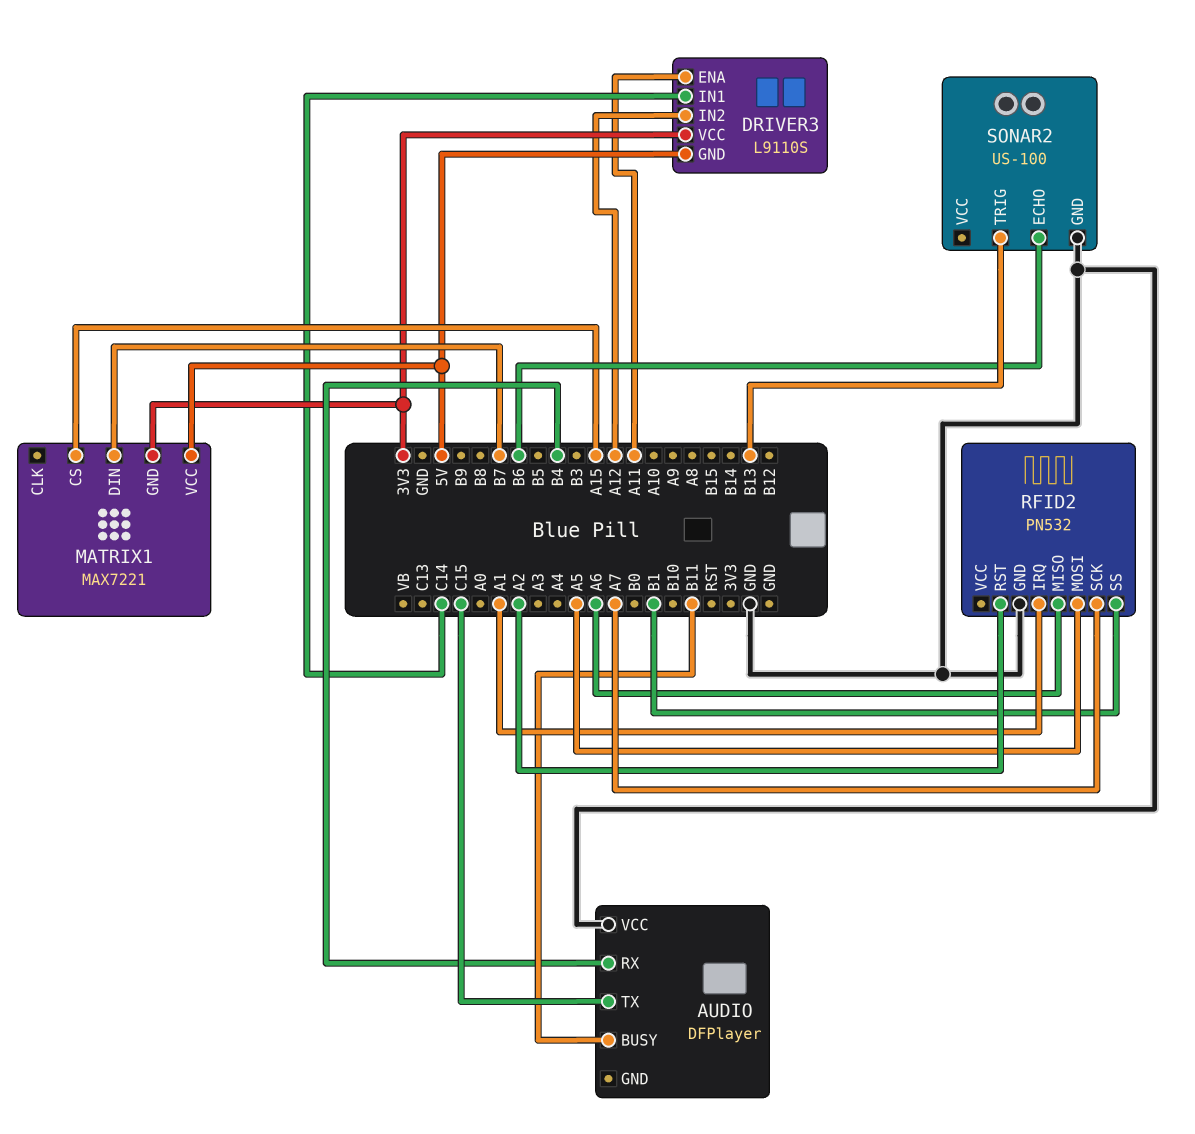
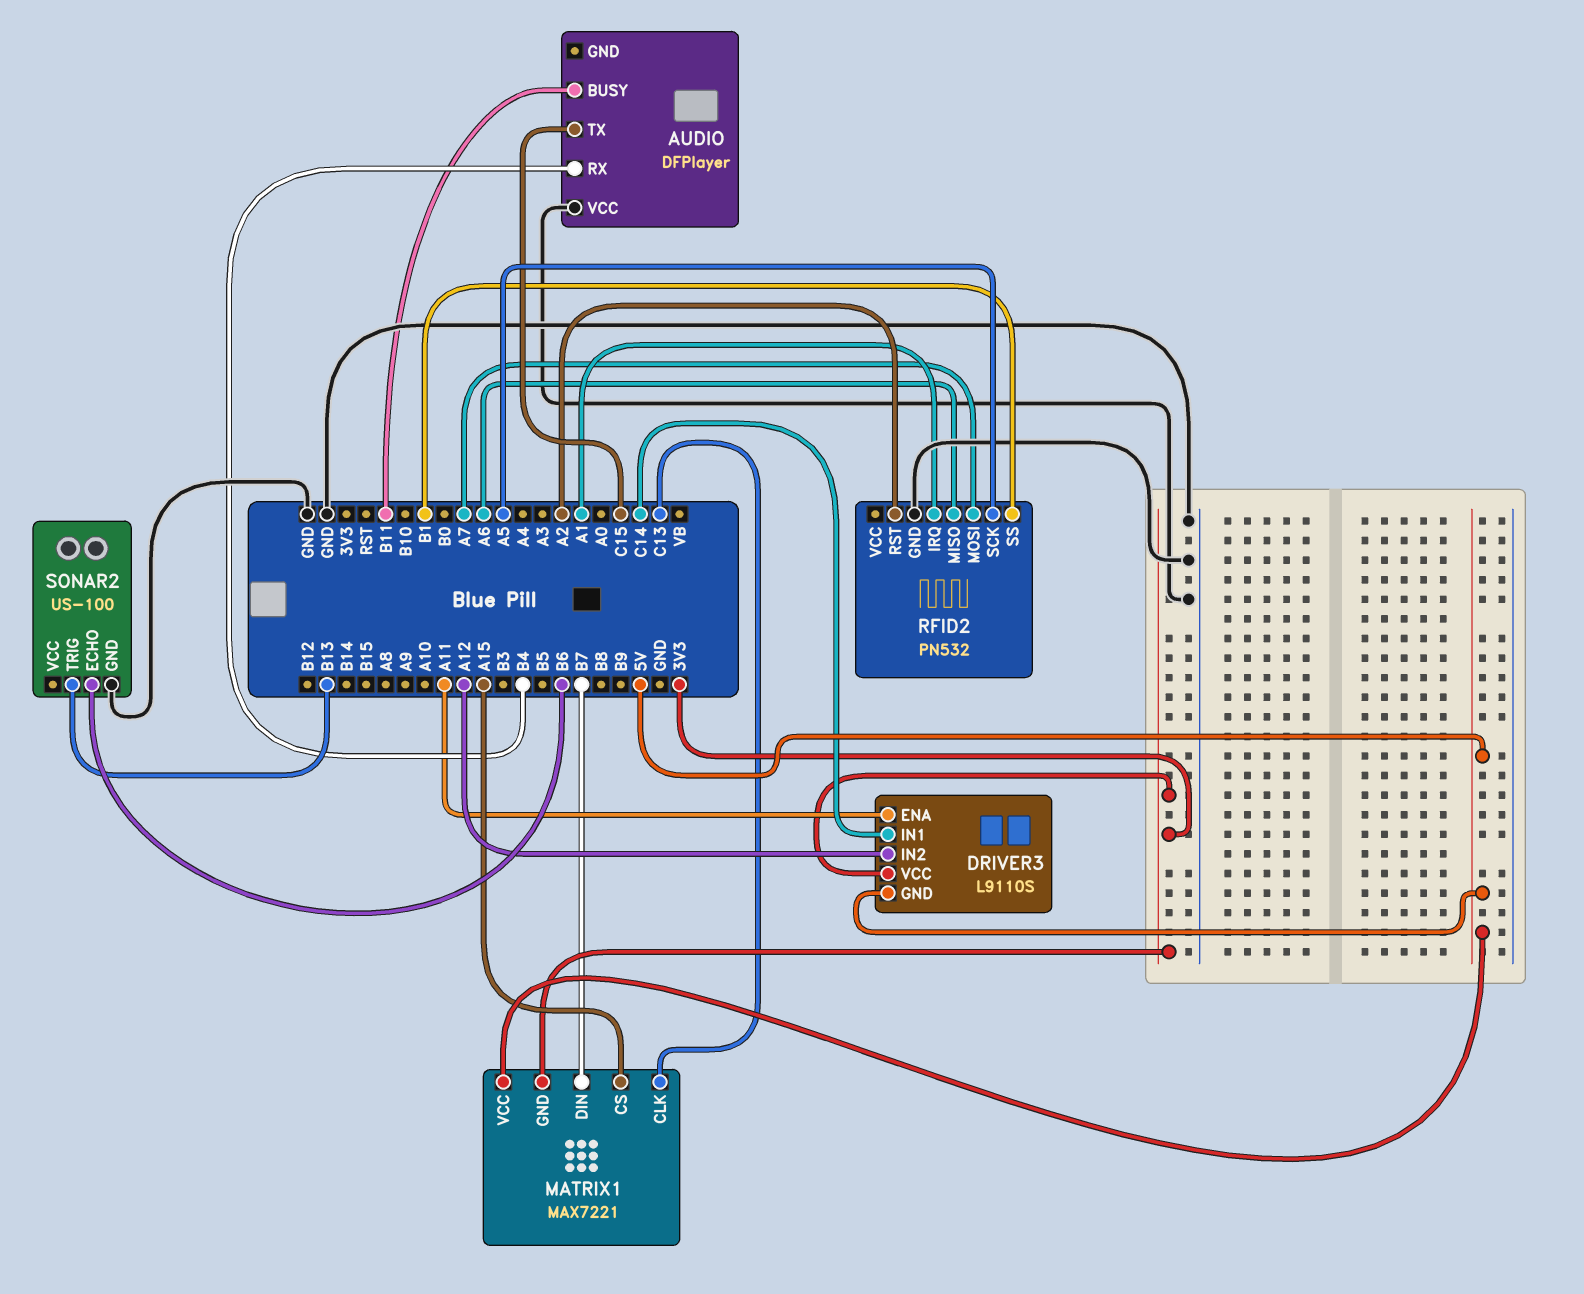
MATRIX1 pin CLK: none -> C13
RFID2 pin MOSI: A5 -> A7
RFID2 pin SCK: A7 -> A5

